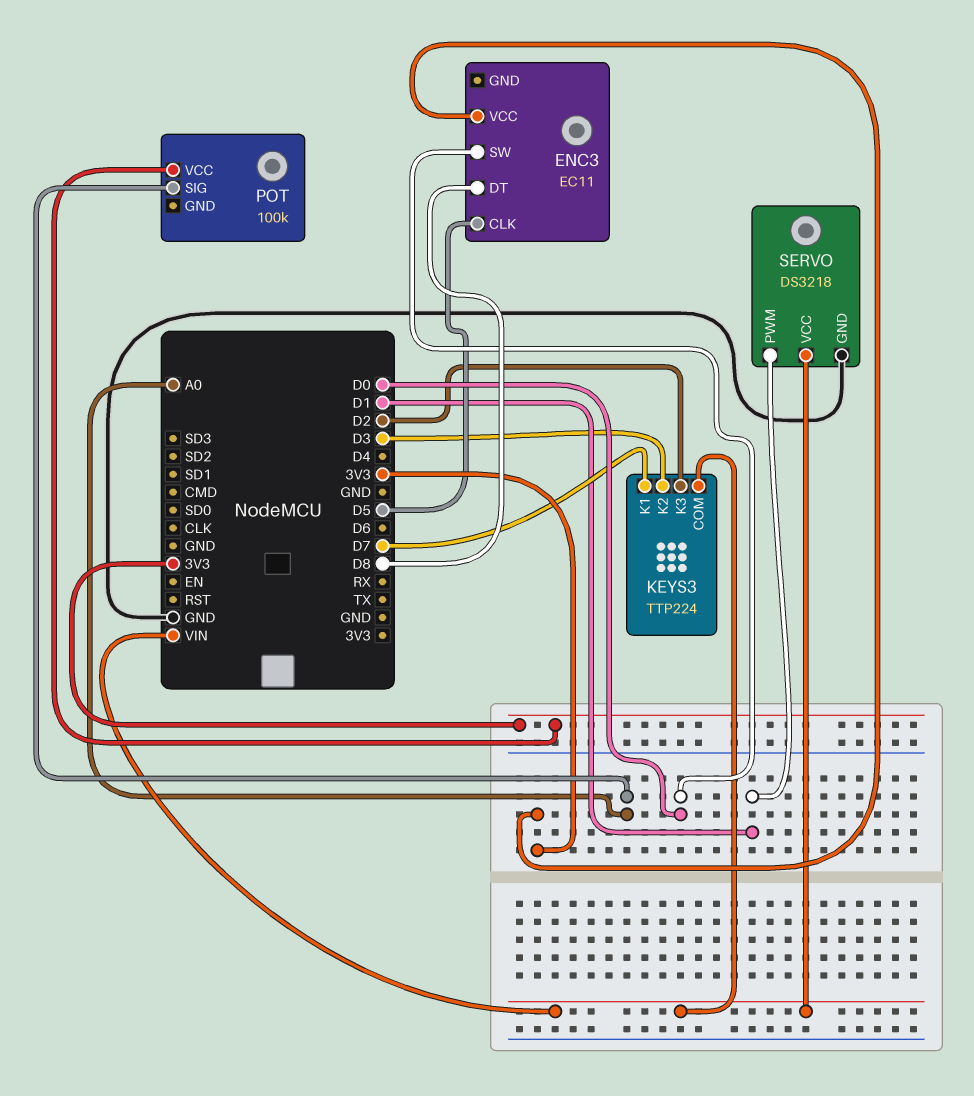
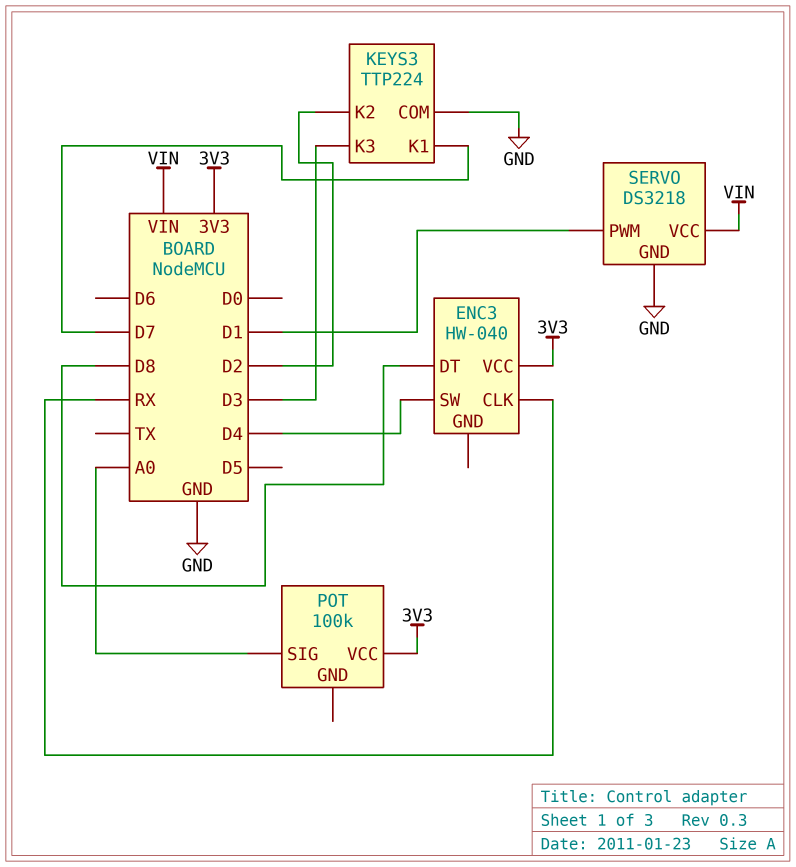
ENC3: EC11 -> HW-040
ENC3 pin CLK: D5 -> RX
ENC3 pin SW: D0 -> D4
KEYS3 pin COM: VIN -> GND
KEYS3 pin K2: D3 -> D2
KEYS3 pin K3: D2 -> D3

